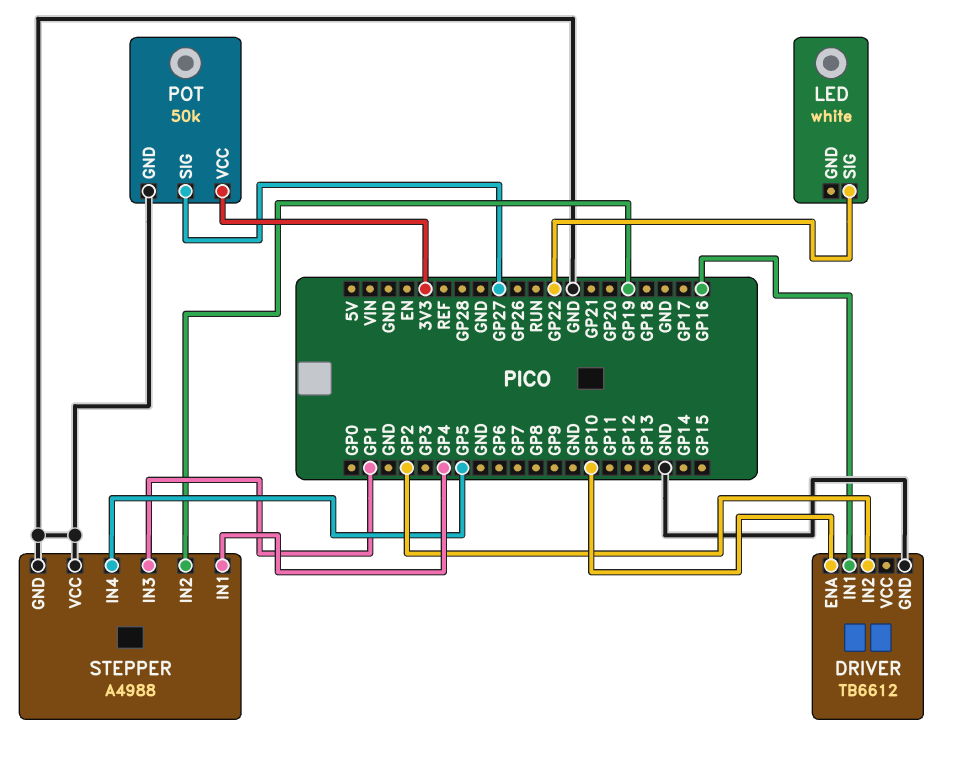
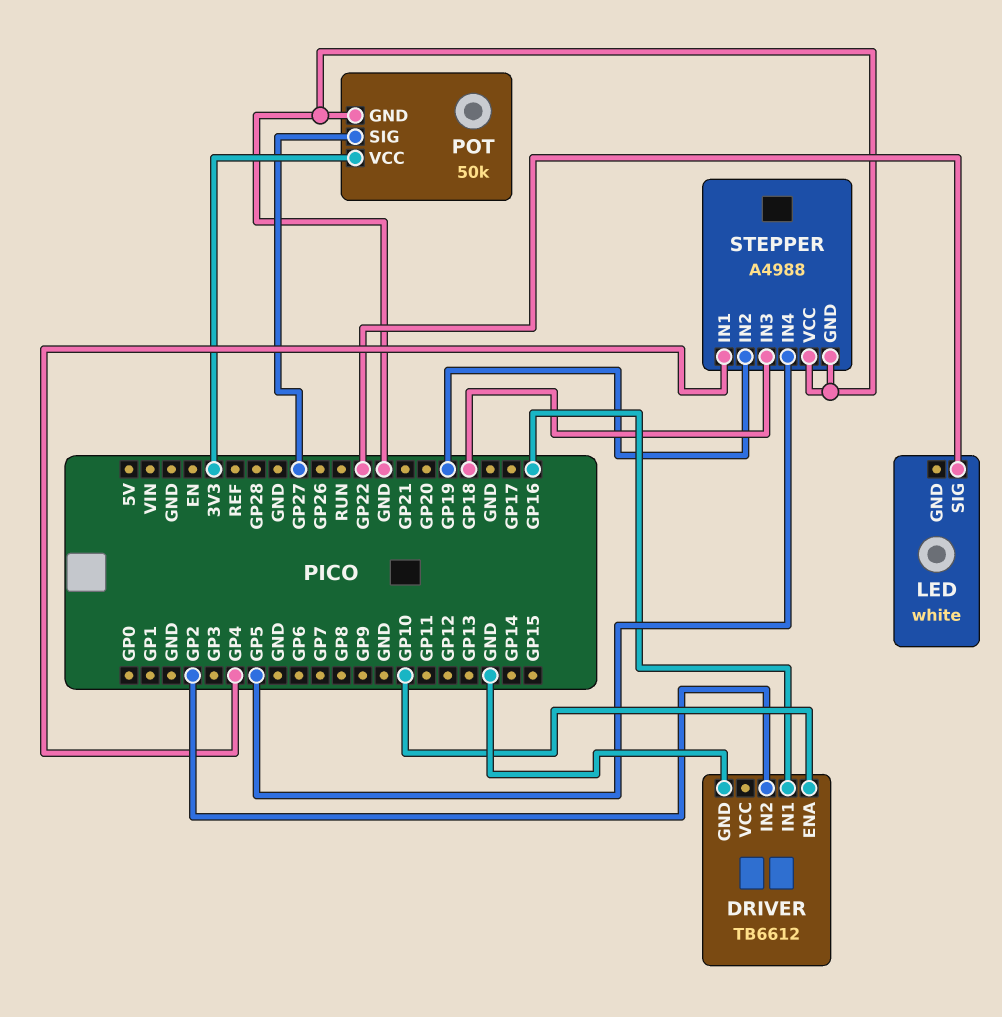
STEPPER pin IN3: GP1 -> GP18

